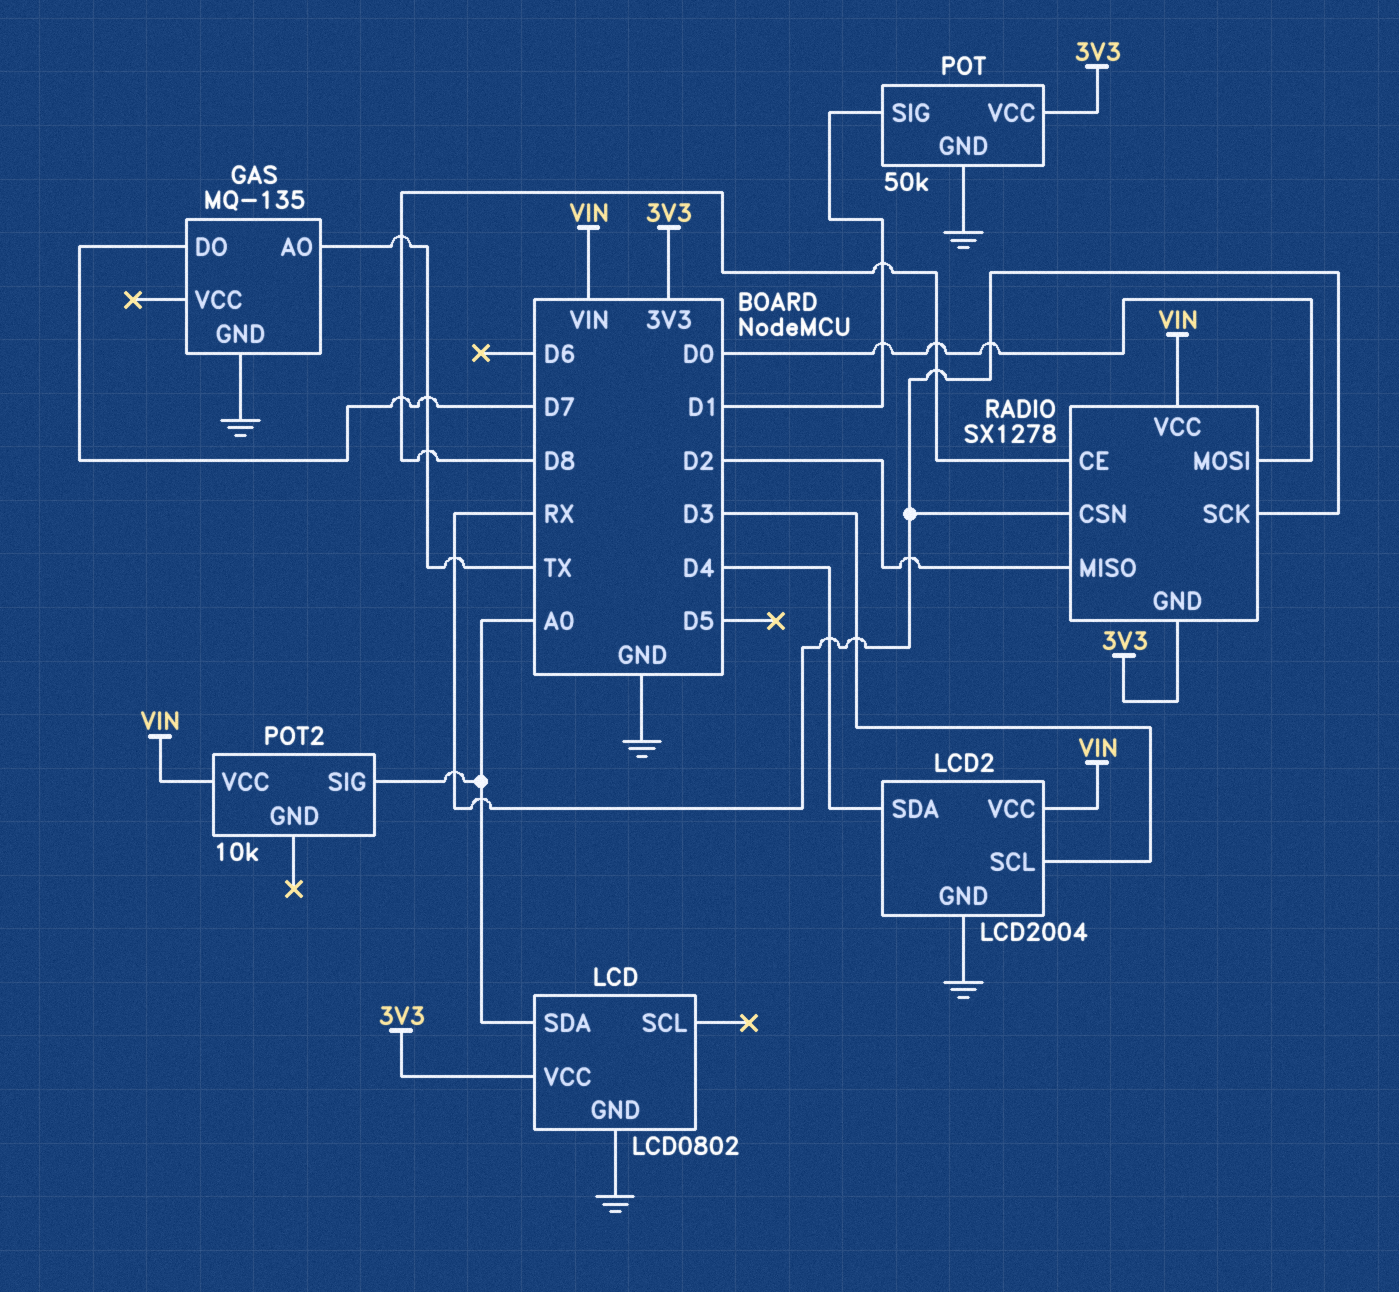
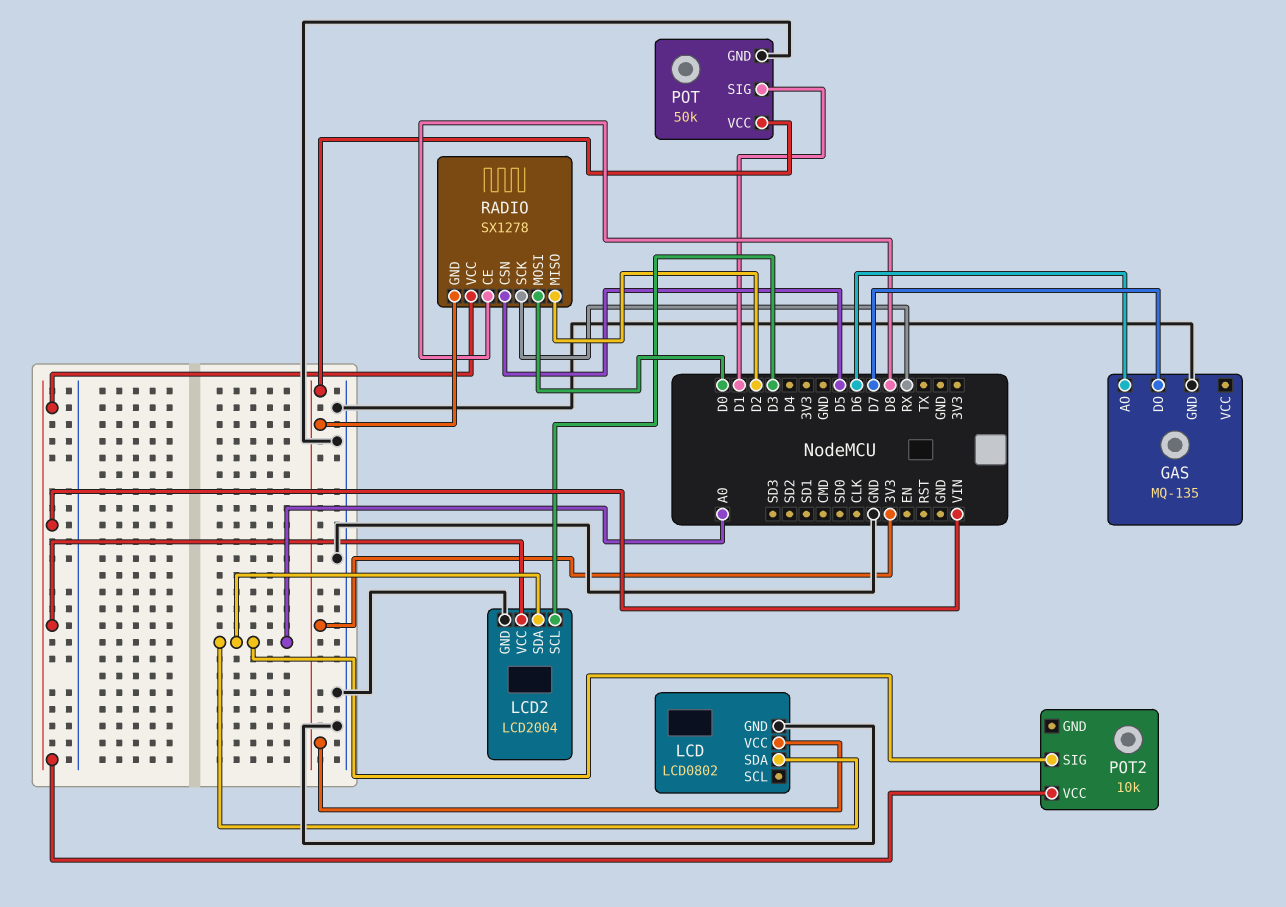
GAS pin AO: TX -> D6
LCD2 pin SDA: D4 -> A0
RADIO pin CSN: RX -> D5

